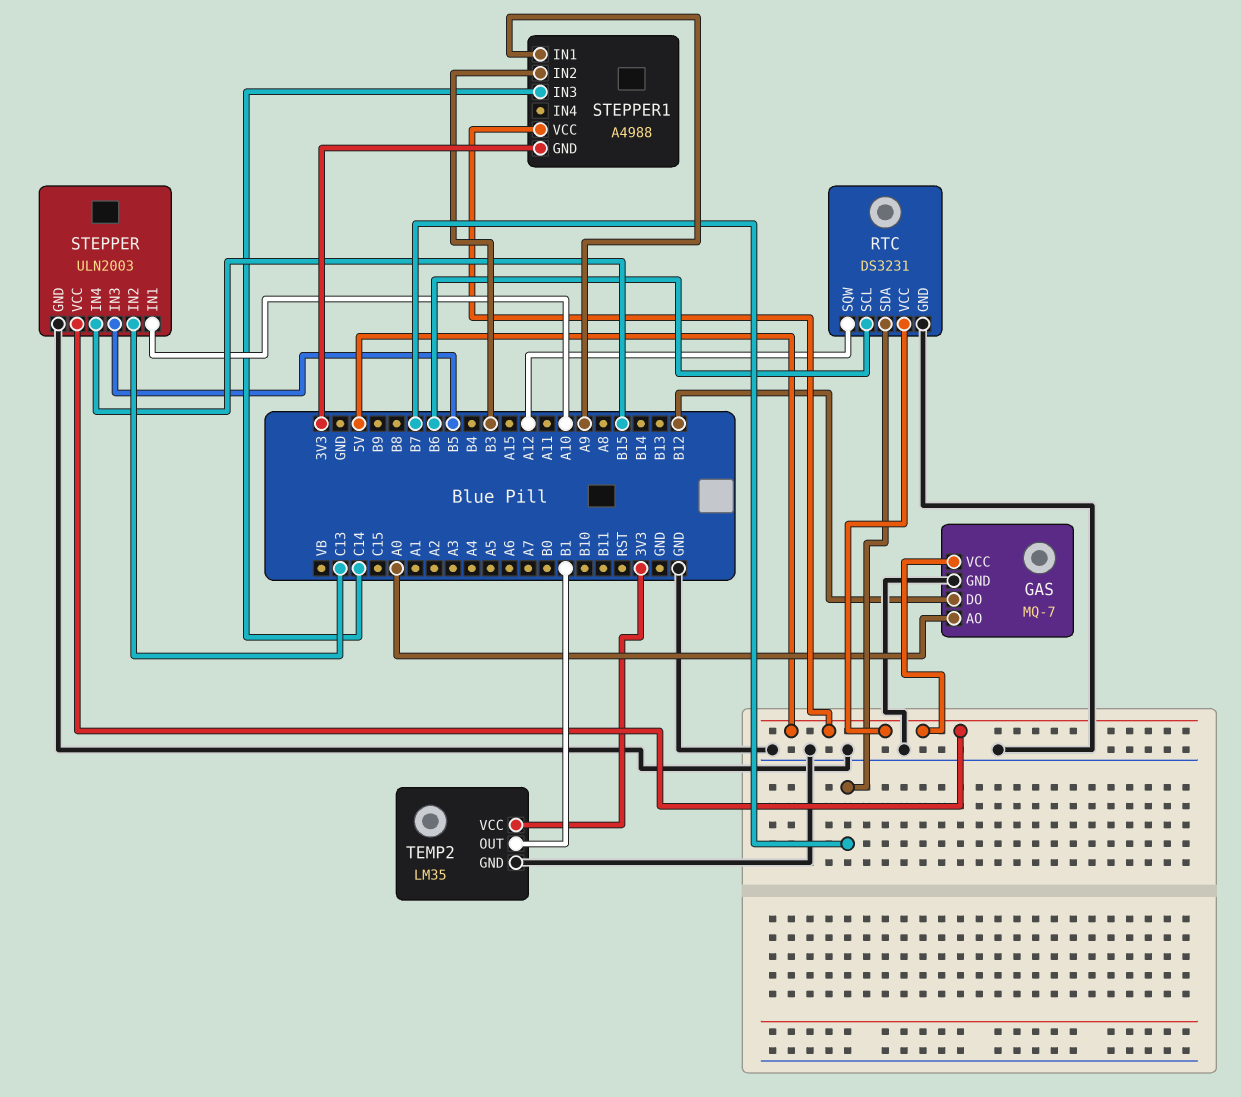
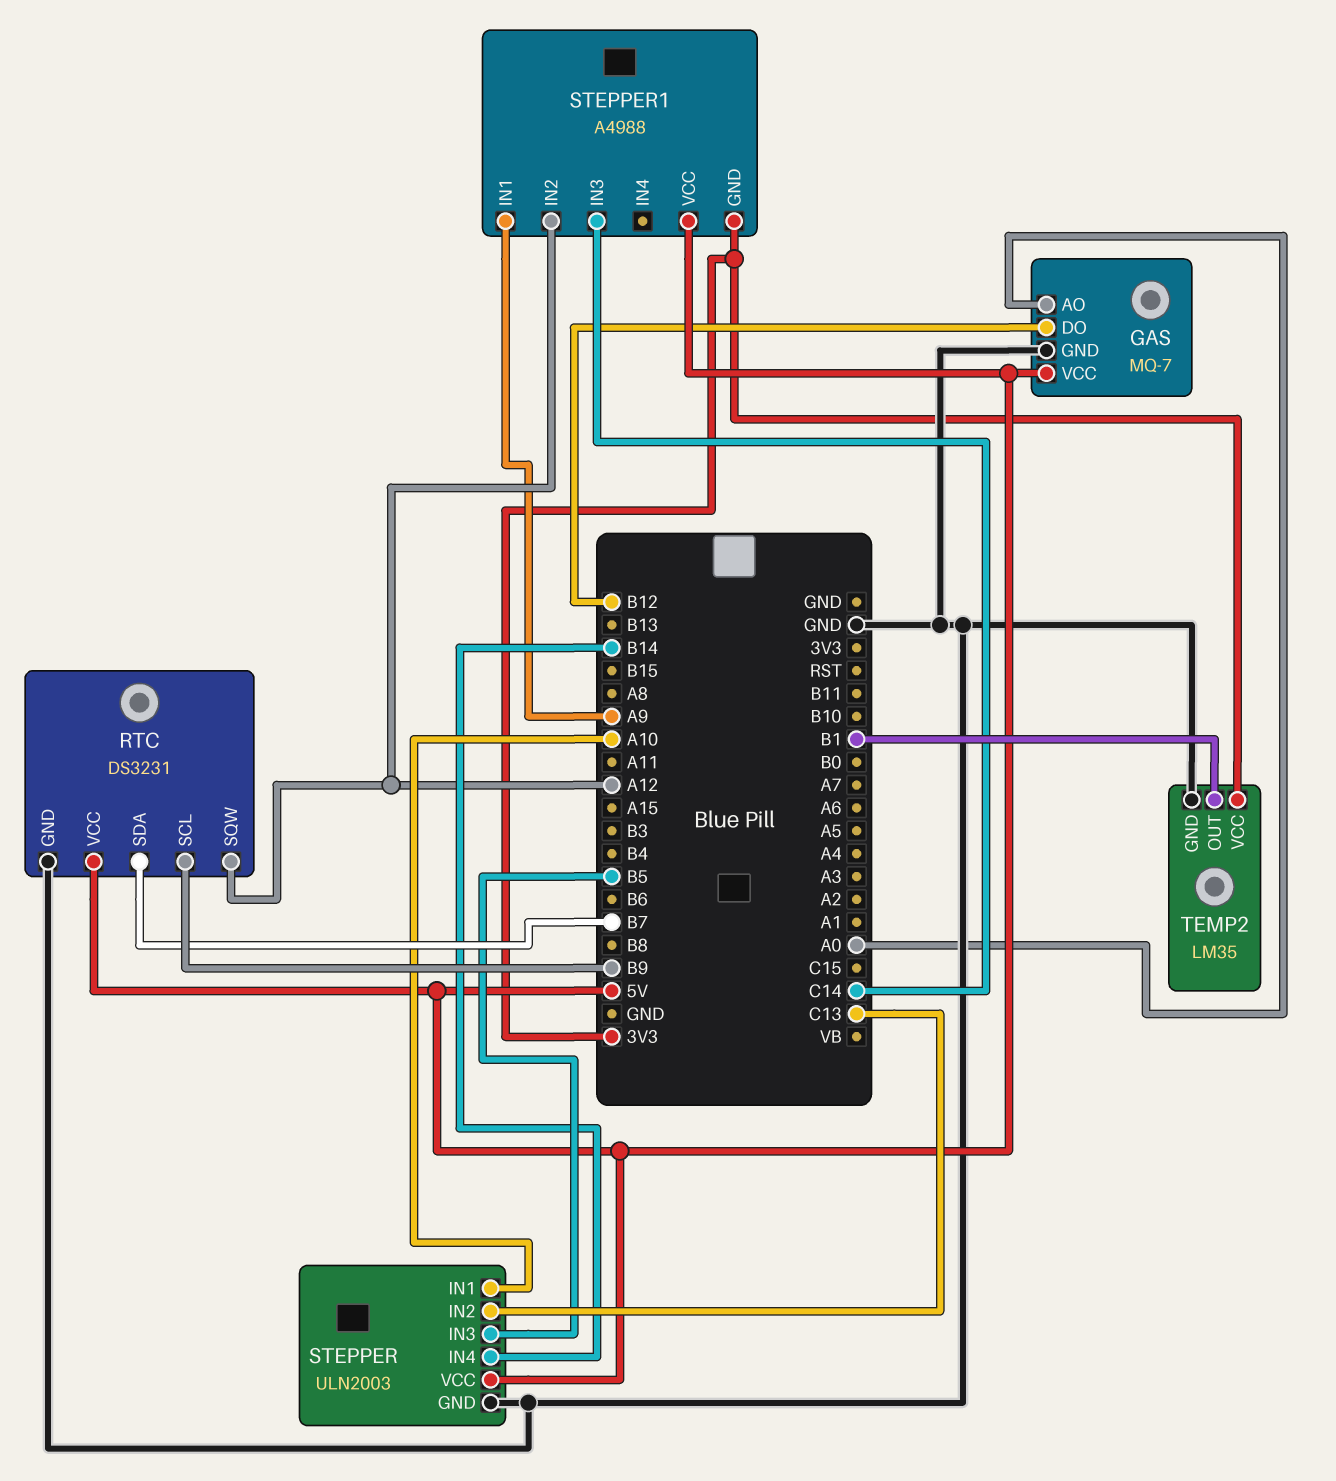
RTC pin SCL: B6 -> B9
STEPPER pin IN4: B15 -> B14
STEPPER1 pin IN2: B3 -> A12

